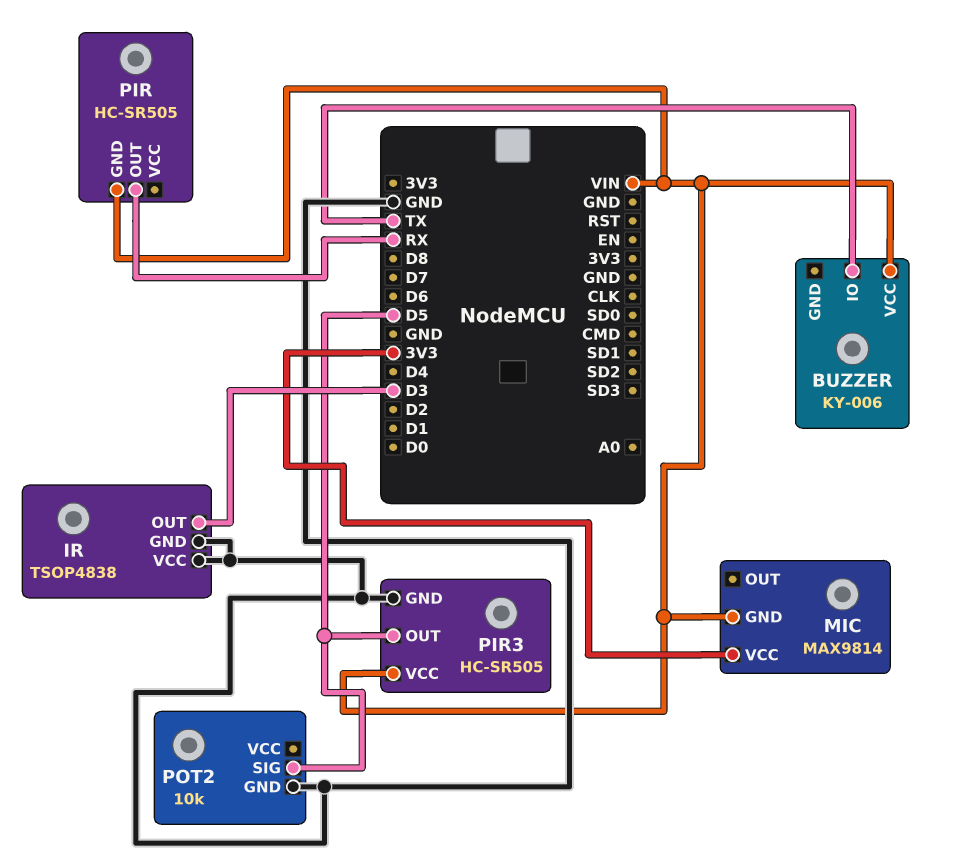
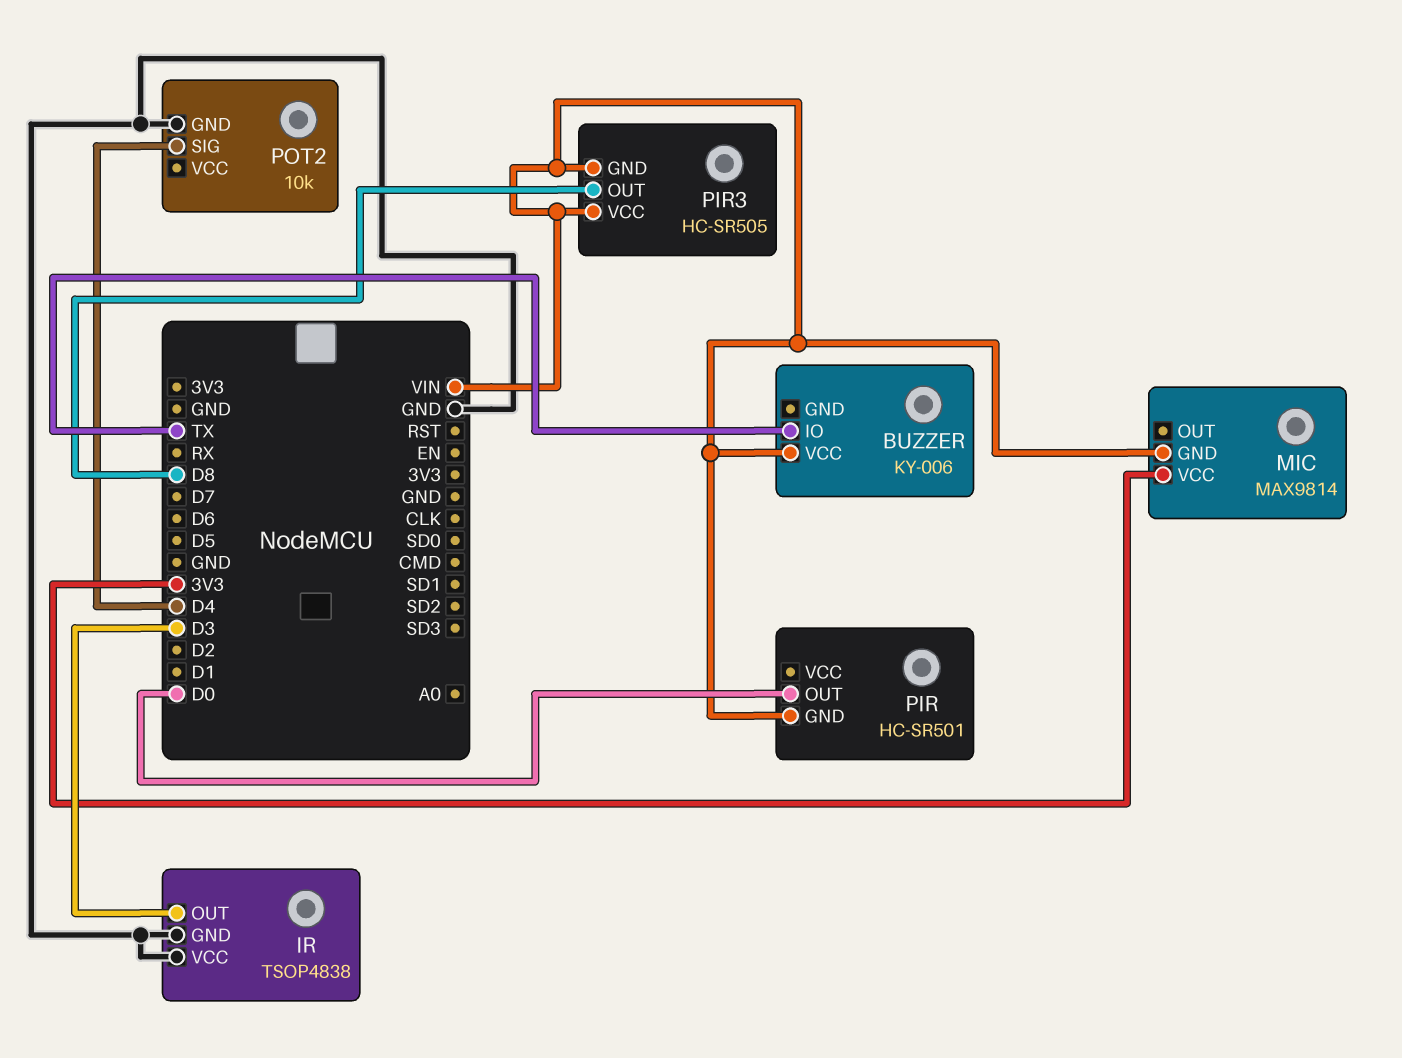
PIR: HC-SR505 -> HC-SR501
PIR pin OUT: RX -> D0
PIR3 pin GND: GND -> VIN
PIR3 pin OUT: D5 -> D8
POT2 pin SIG: D5 -> D4

